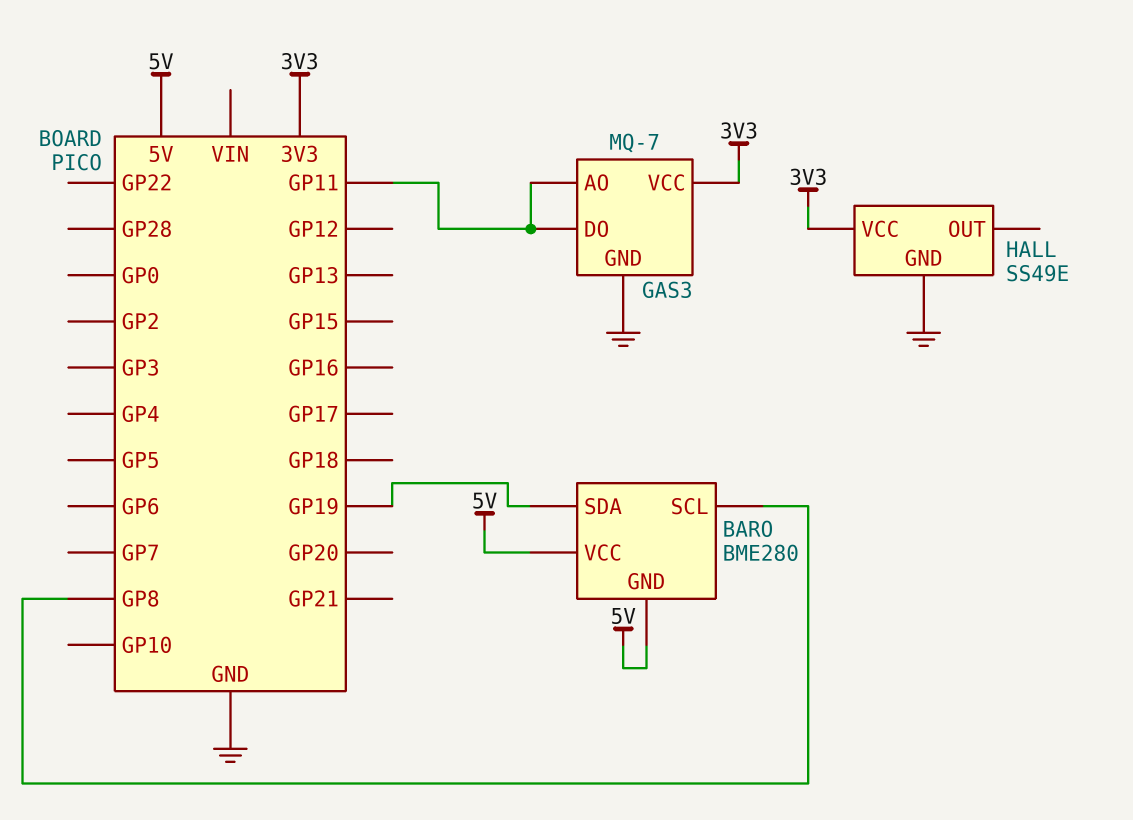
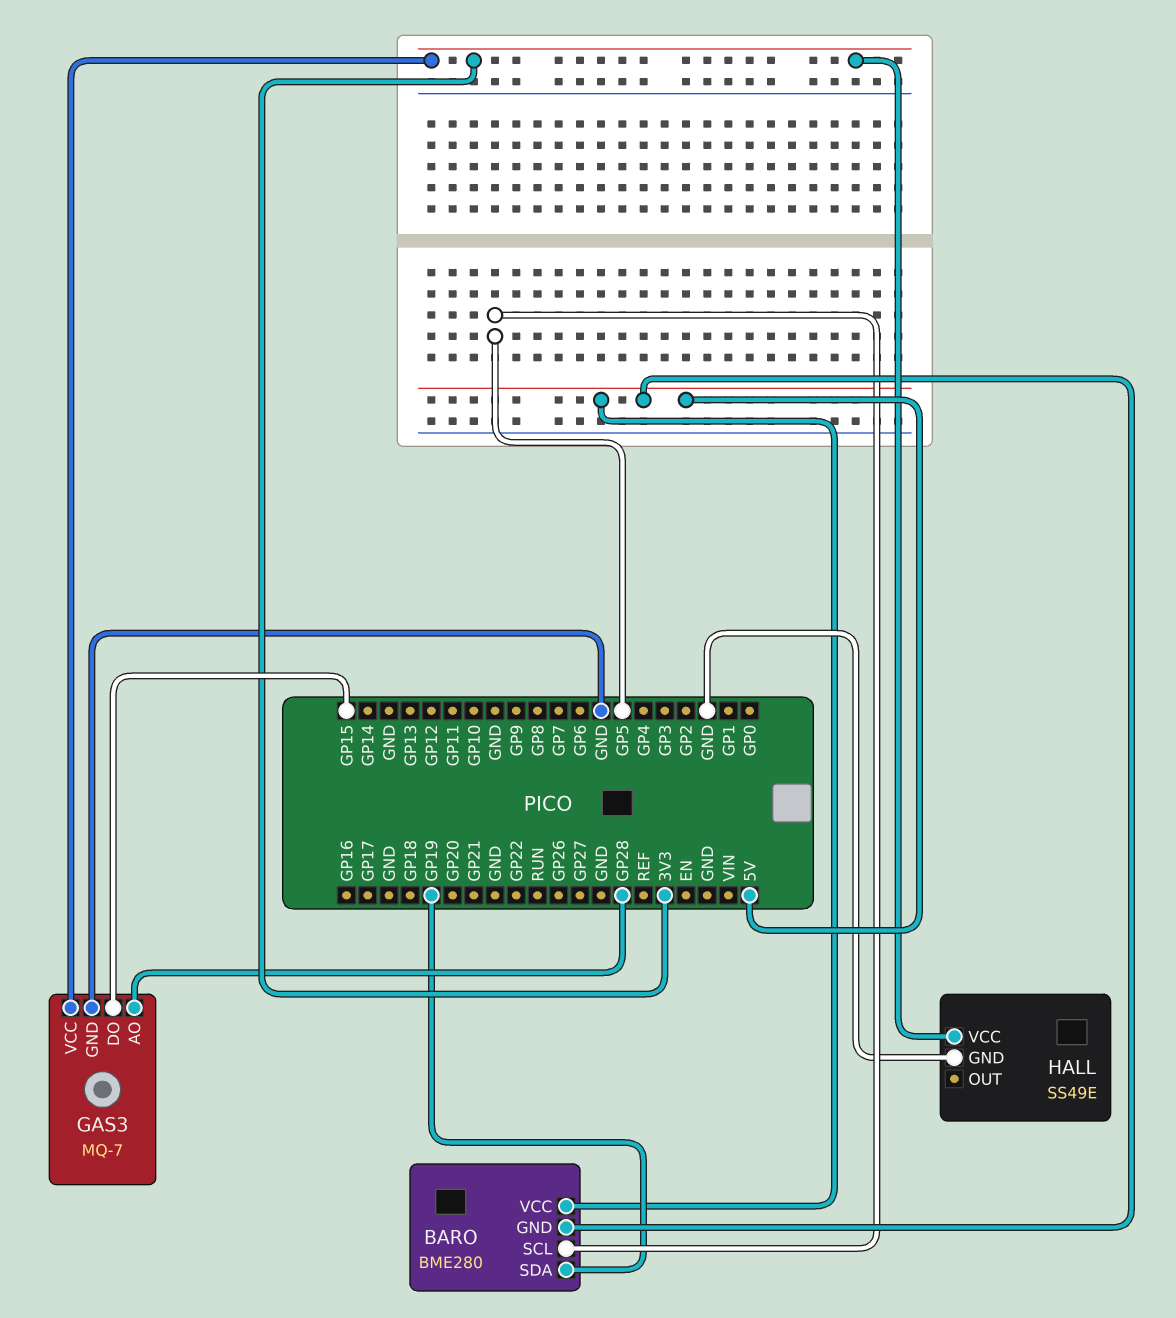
BARO pin SCL: GP8 -> GP5
GAS3 pin AO: GP11 -> GP28
GAS3 pin DO: GP11 -> GP15

